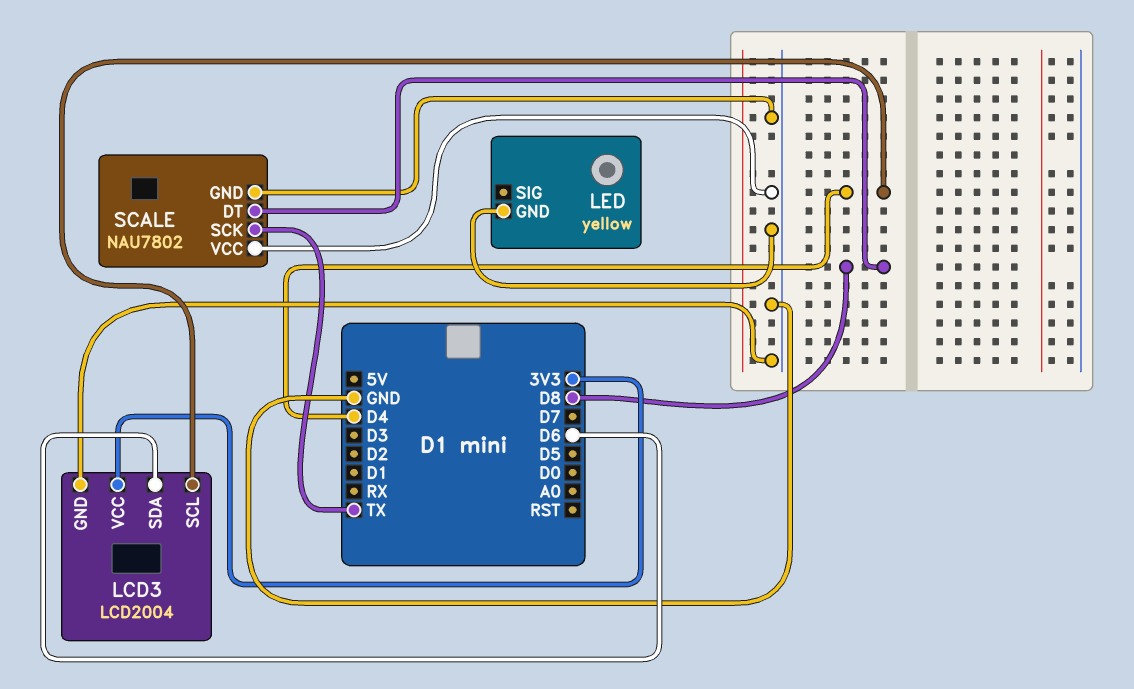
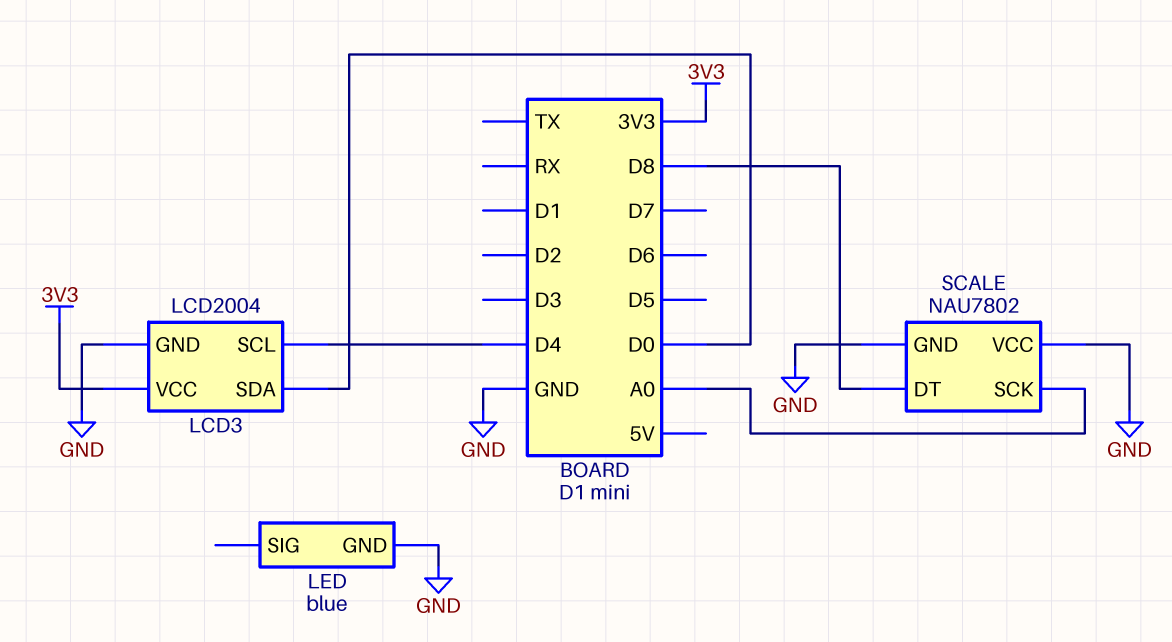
LCD3 pin SDA: D6 -> D0
LED: yellow -> blue
SCALE pin SCK: TX -> A0

